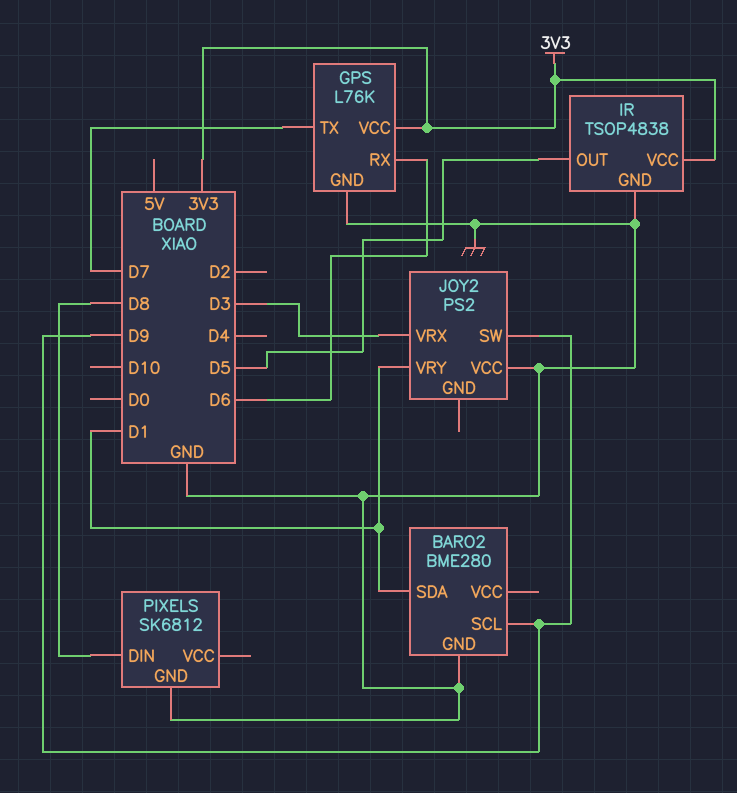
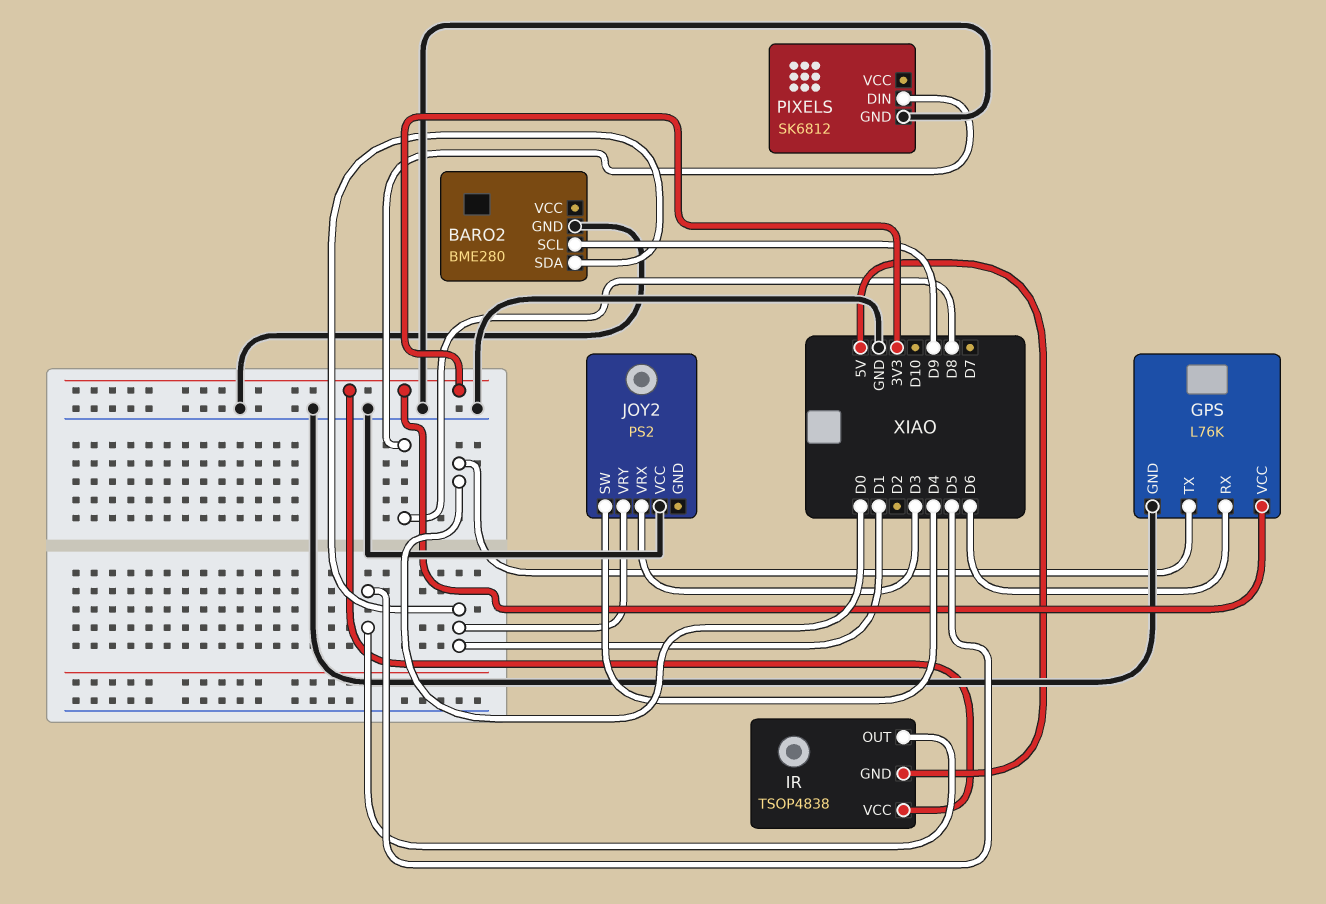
GPS pin TX: D7 -> D0
IR pin GND: GND -> 5V
JOY2 pin SW: D9 -> D4

